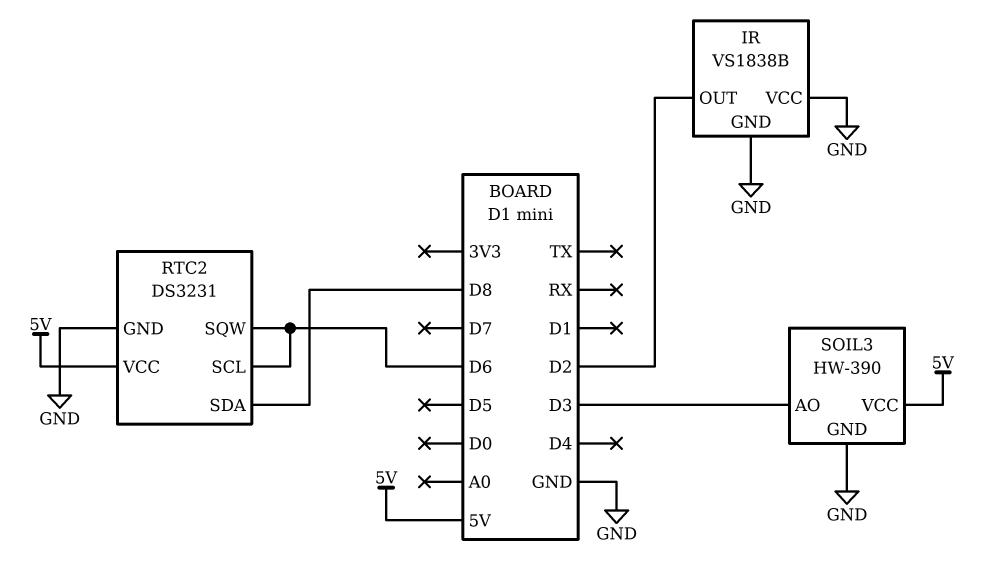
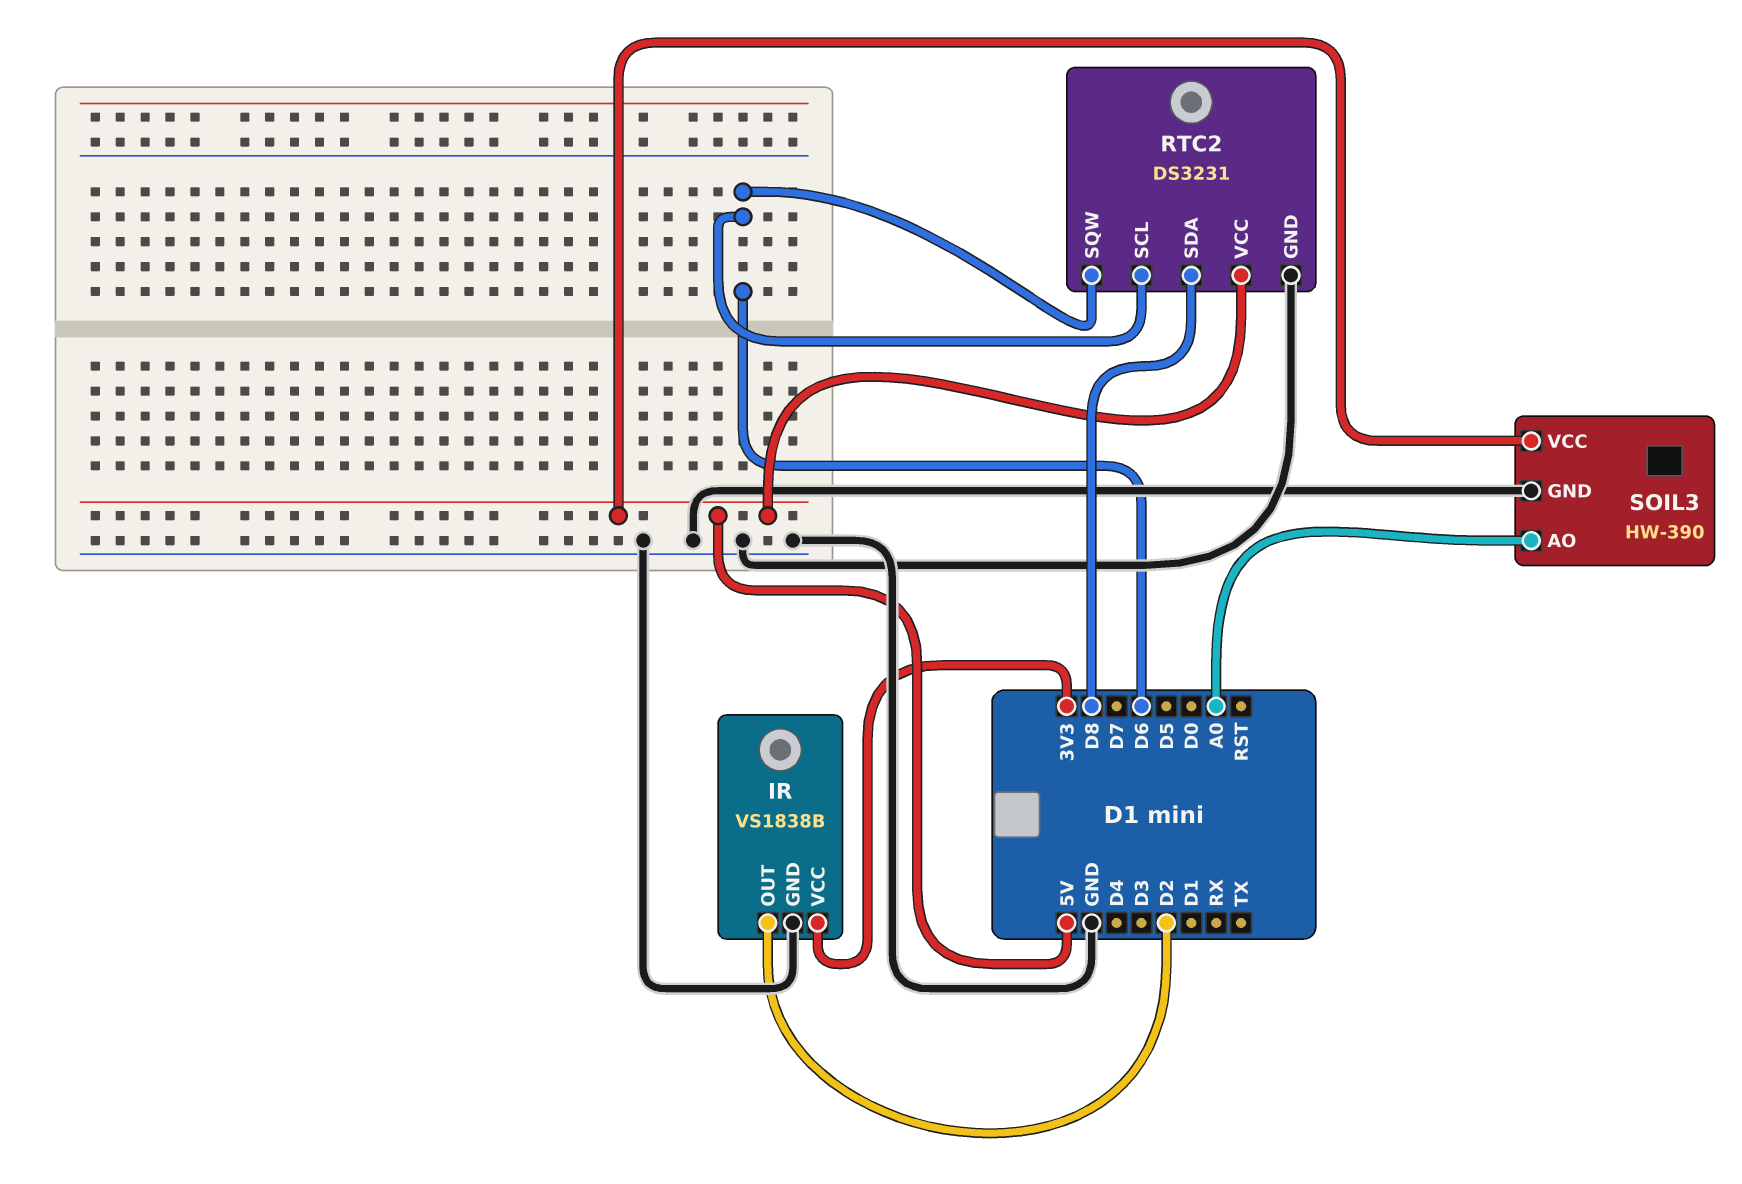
IR pin VCC: GND -> 3V3
SOIL3 pin AO: D3 -> A0

